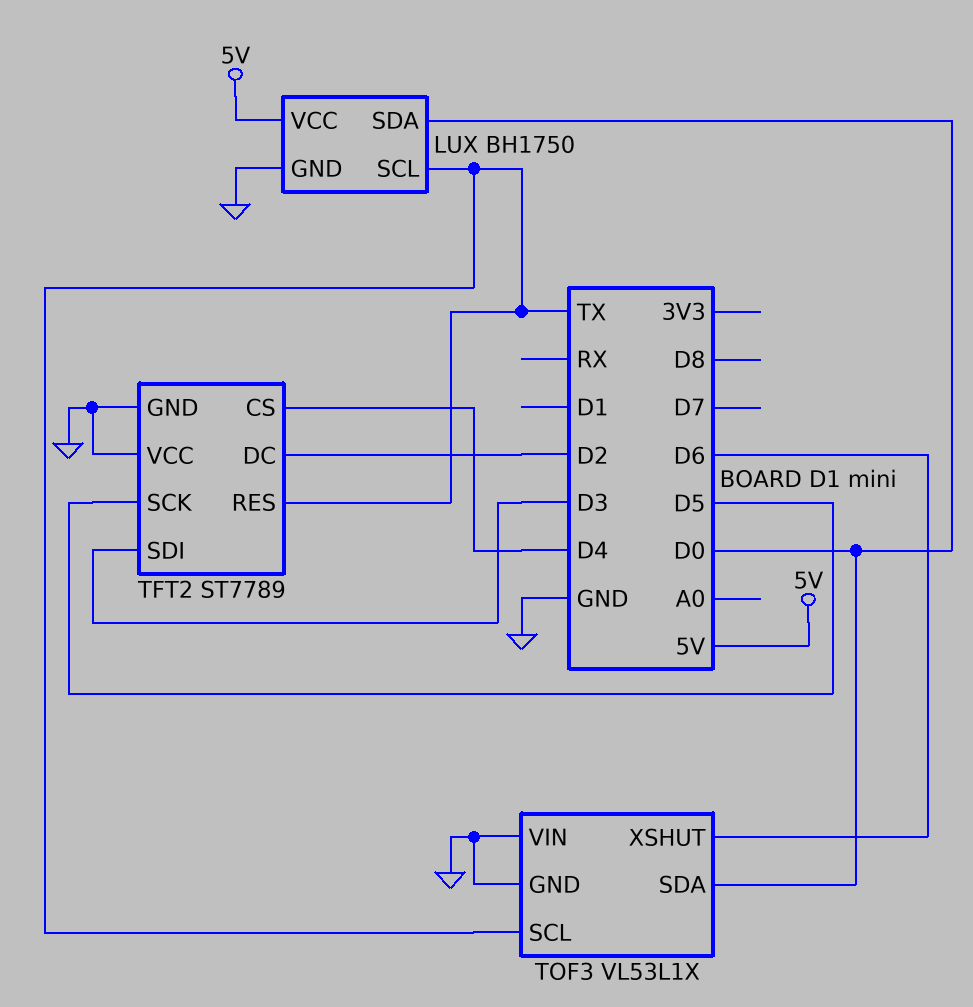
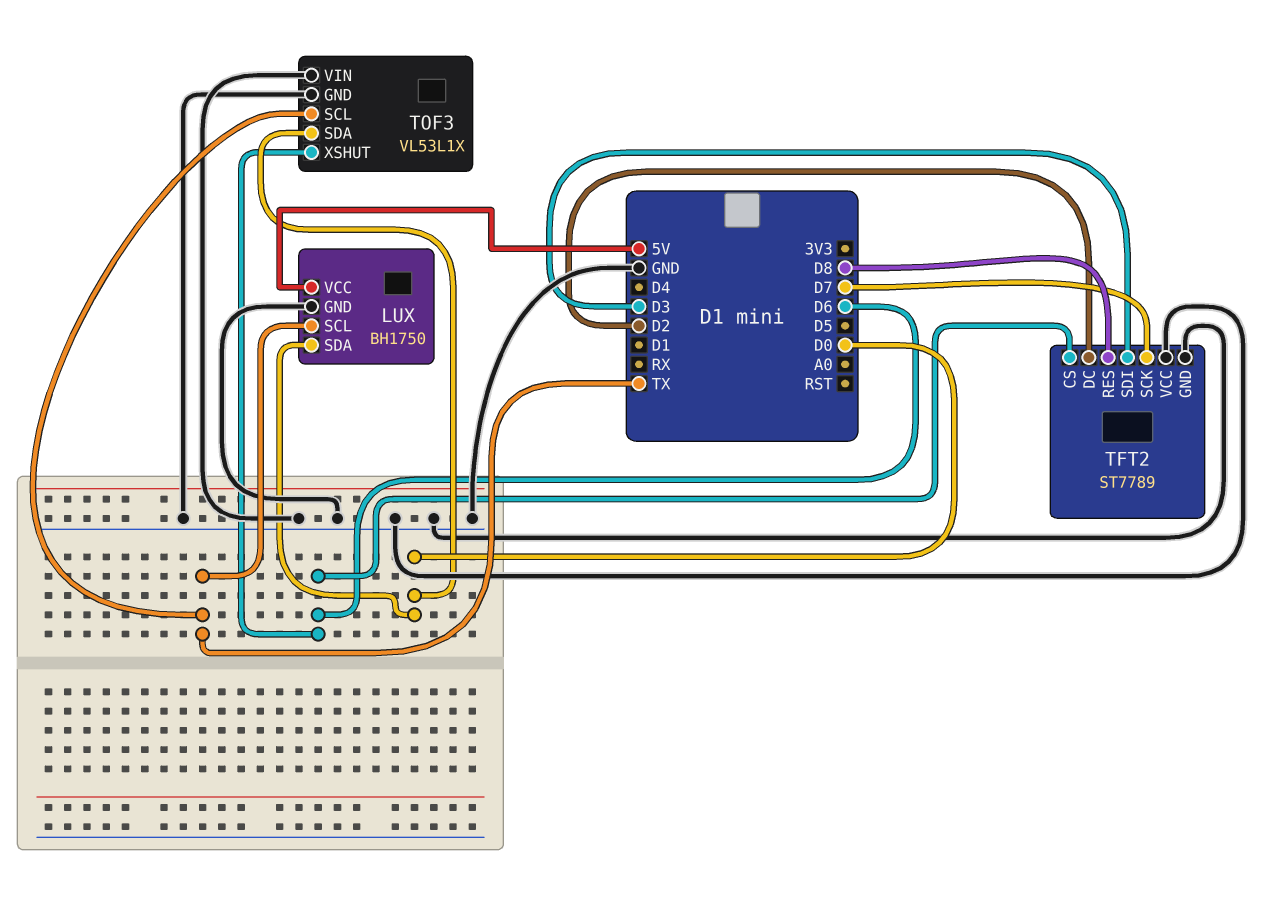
TFT2 pin CS: D4 -> D6
TFT2 pin RES: TX -> D8
TFT2 pin SCK: D5 -> D7

